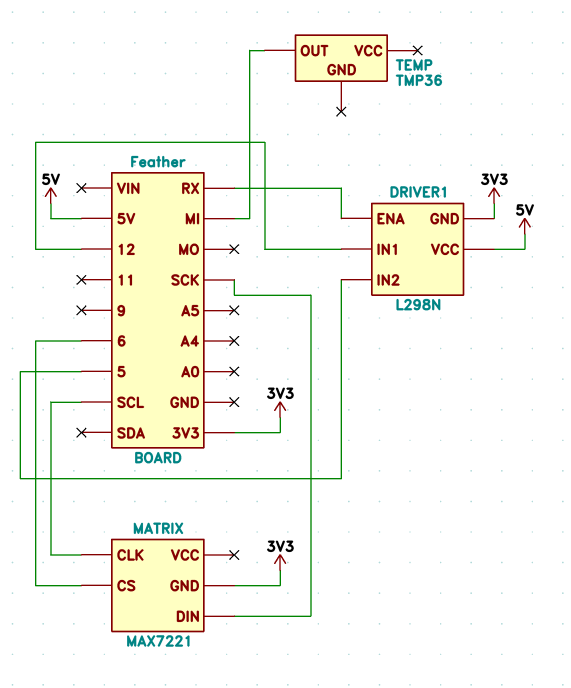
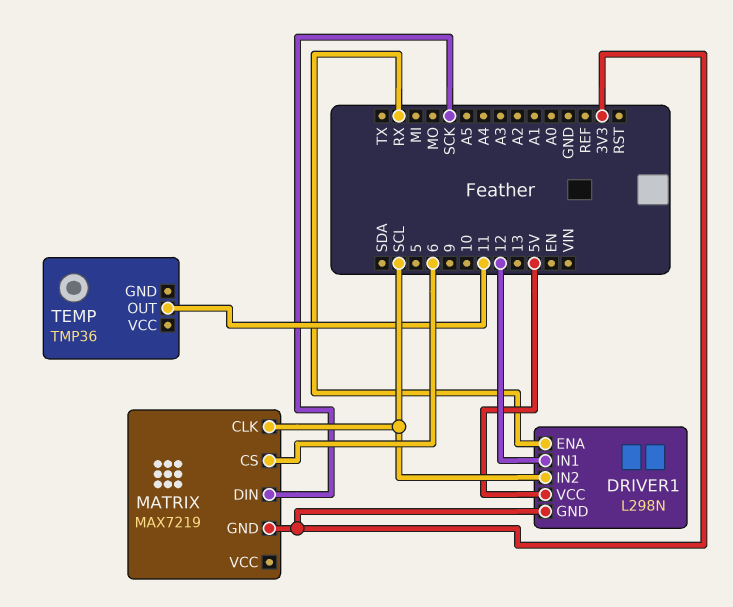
DRIVER1 pin IN2: 5 -> SCL
MATRIX: MAX7221 -> MAX7219
TEMP pin OUT: MI -> 11

